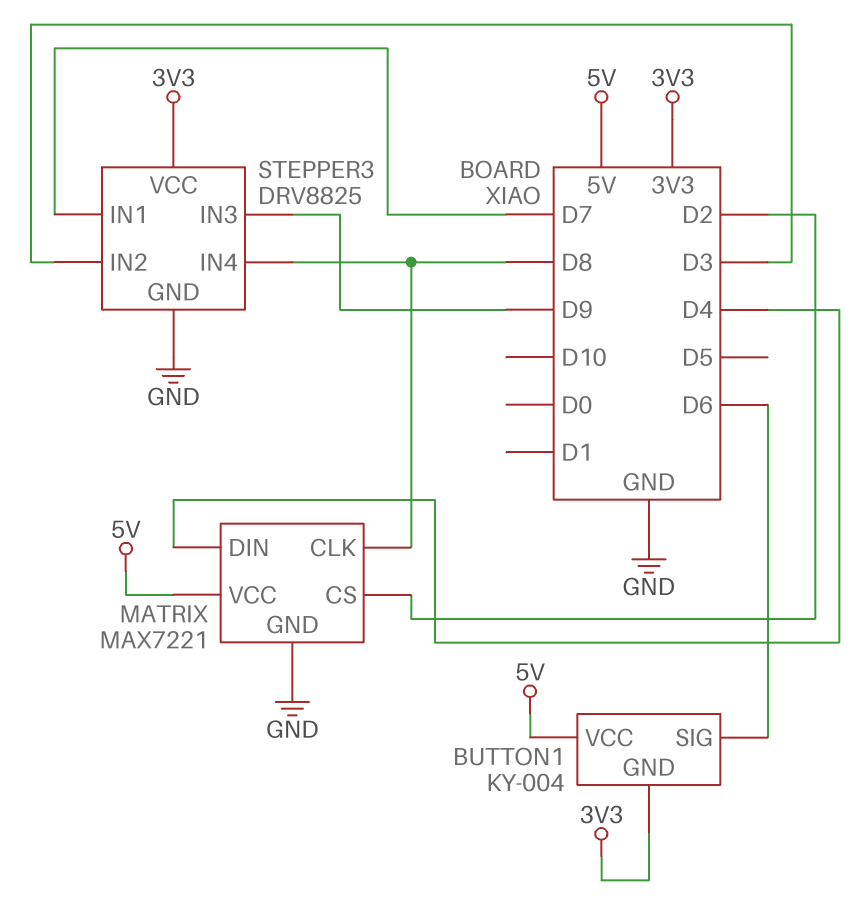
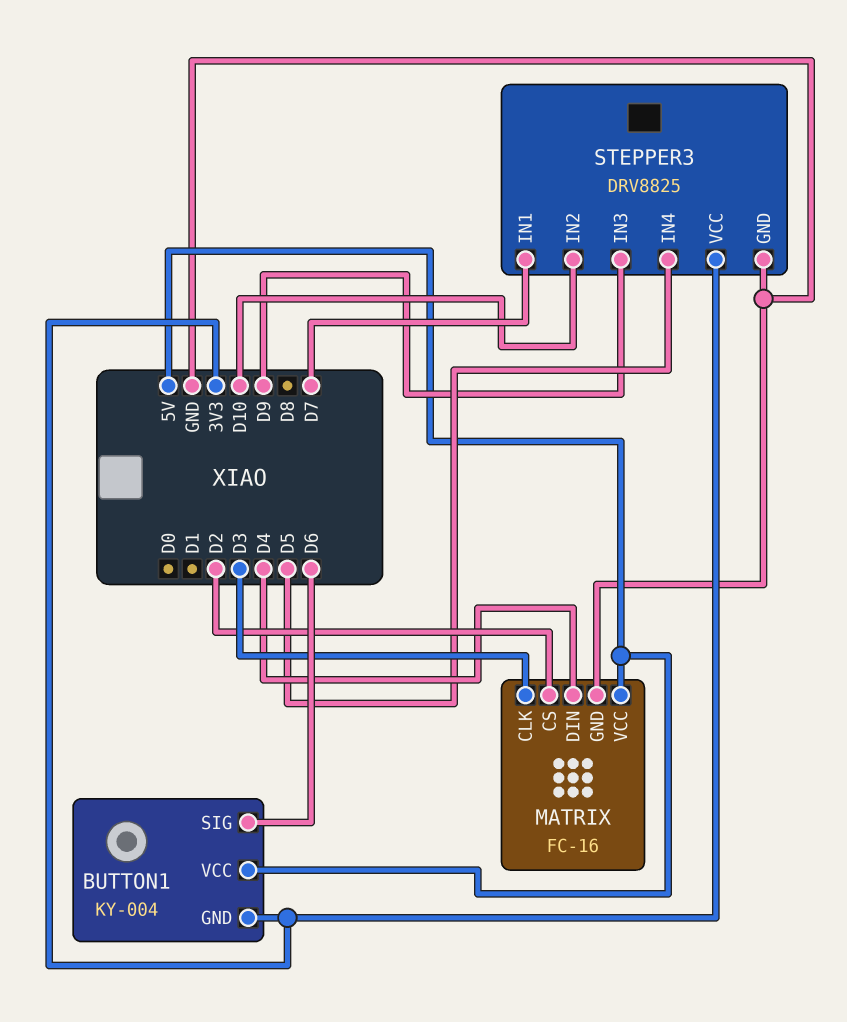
MATRIX: MAX7221 -> FC-16
MATRIX pin CLK: D8 -> D3
STEPPER3 pin IN2: D3 -> D10
STEPPER3 pin IN4: D8 -> D5

